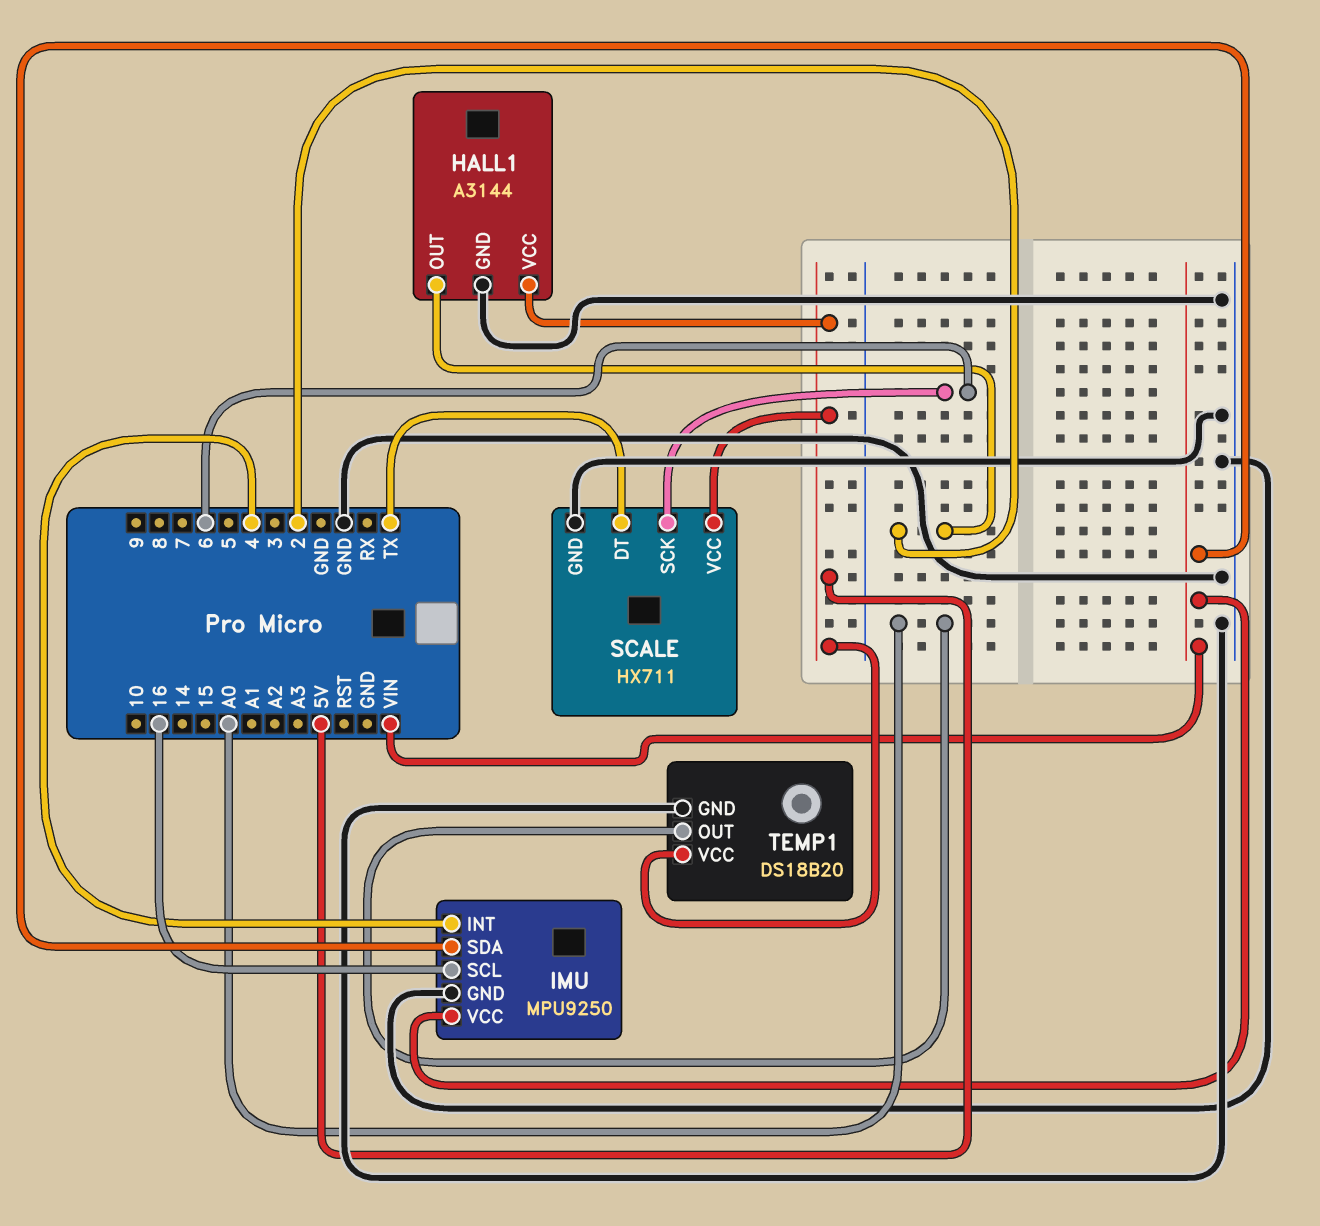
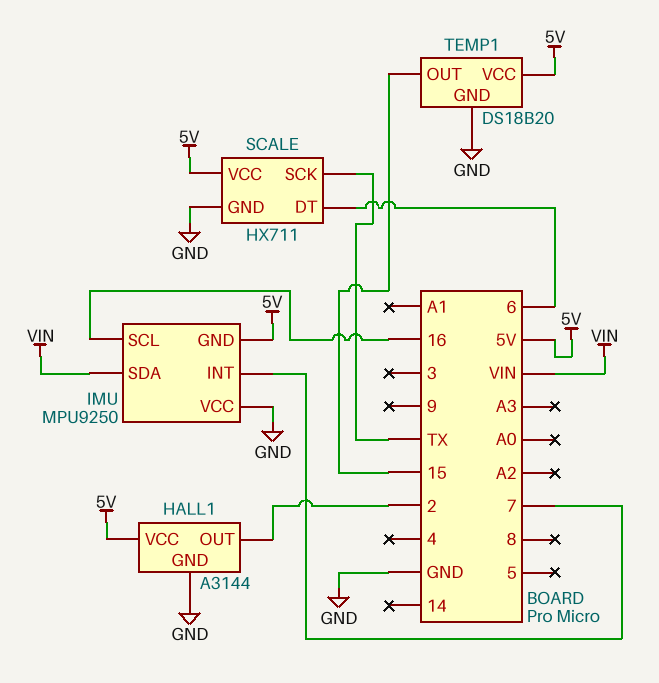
IMU pin GND: GND -> 5V
IMU pin INT: 4 -> 7
IMU pin VCC: VIN -> GND
SCALE pin DT: TX -> 6
SCALE pin SCK: 6 -> TX
TEMP1 pin OUT: A0 -> 15

